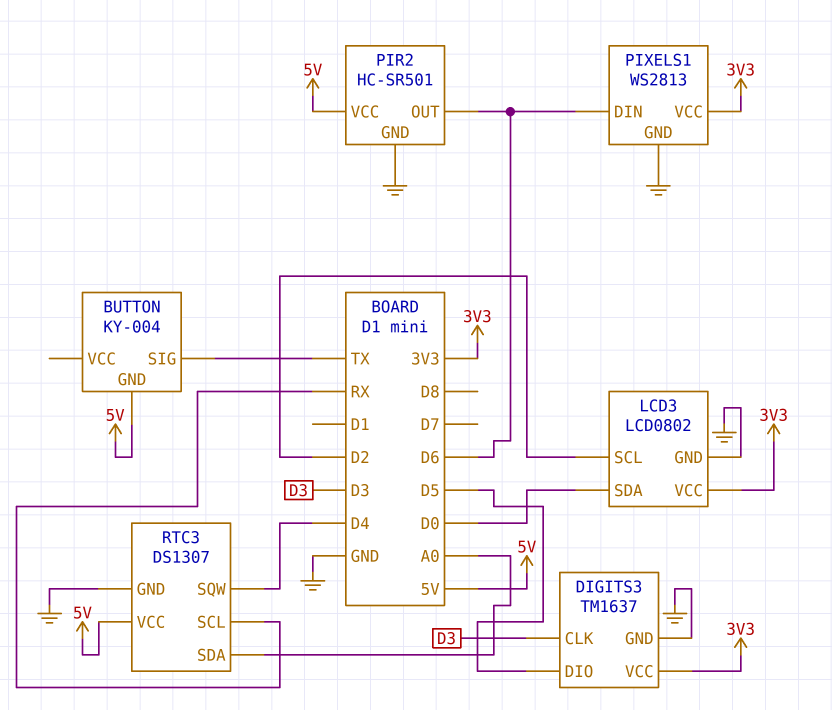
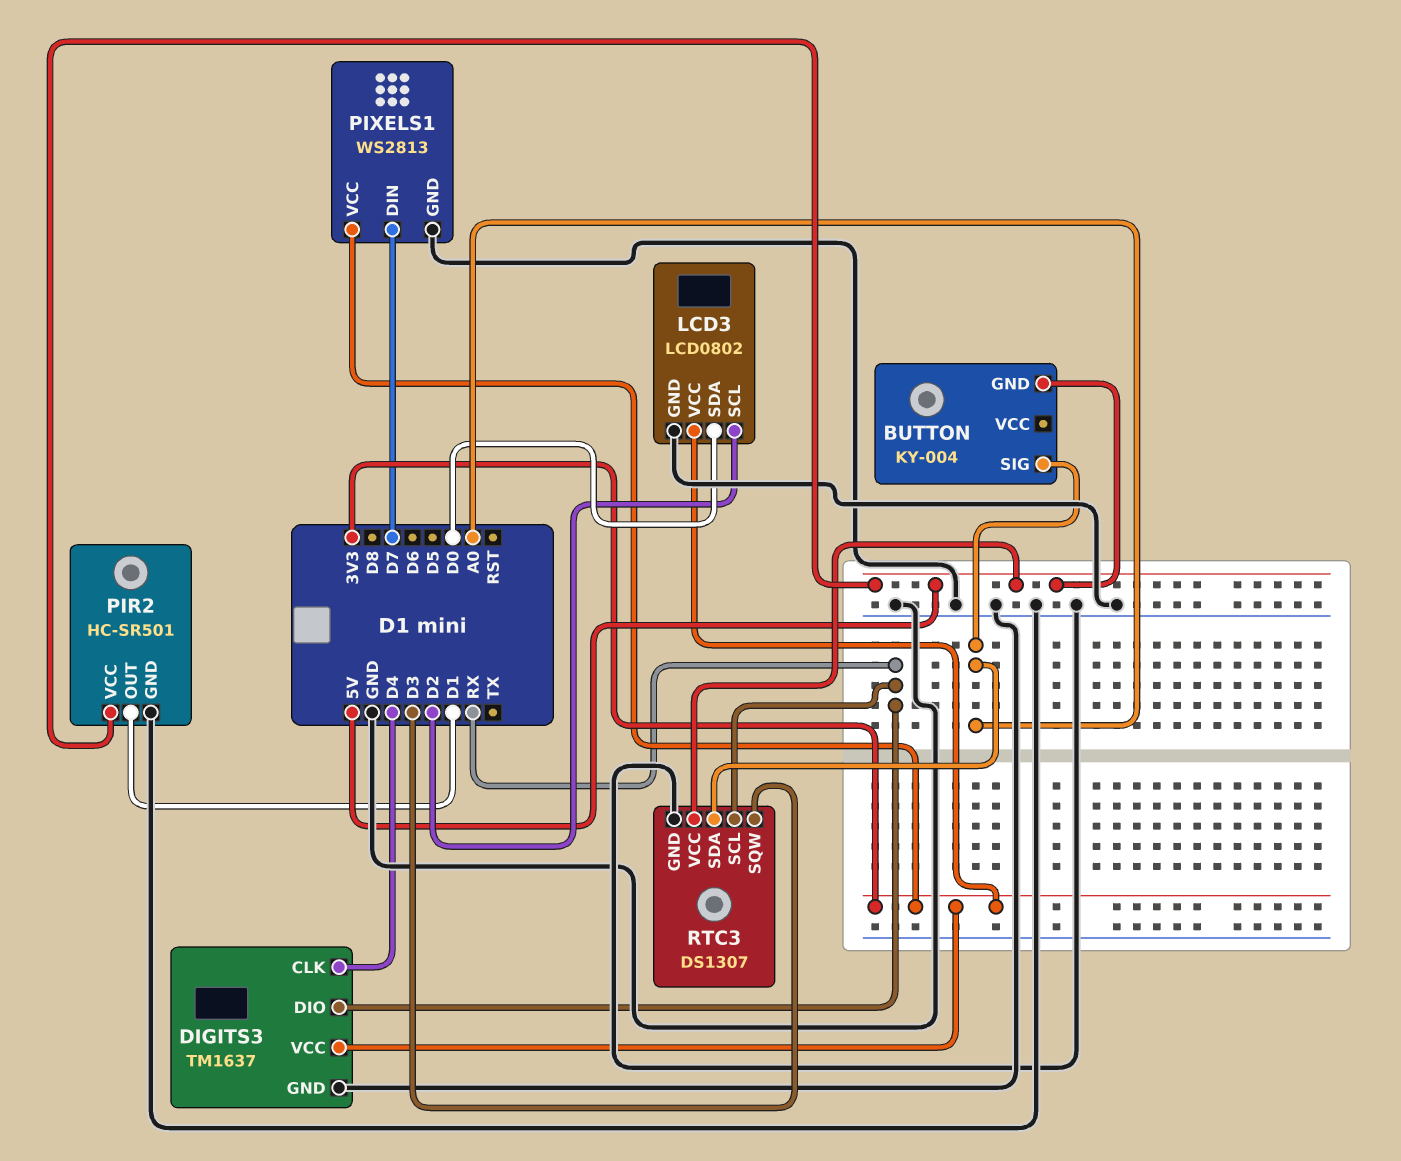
BUTTON pin SIG: TX -> A0
DIGITS3 pin CLK: D3 -> D4
DIGITS3 pin DIO: D5 -> RX
PIR2 pin OUT: D6 -> D1
PIXELS1 pin DIN: D6 -> D7
RTC3 pin SQW: D4 -> D3

